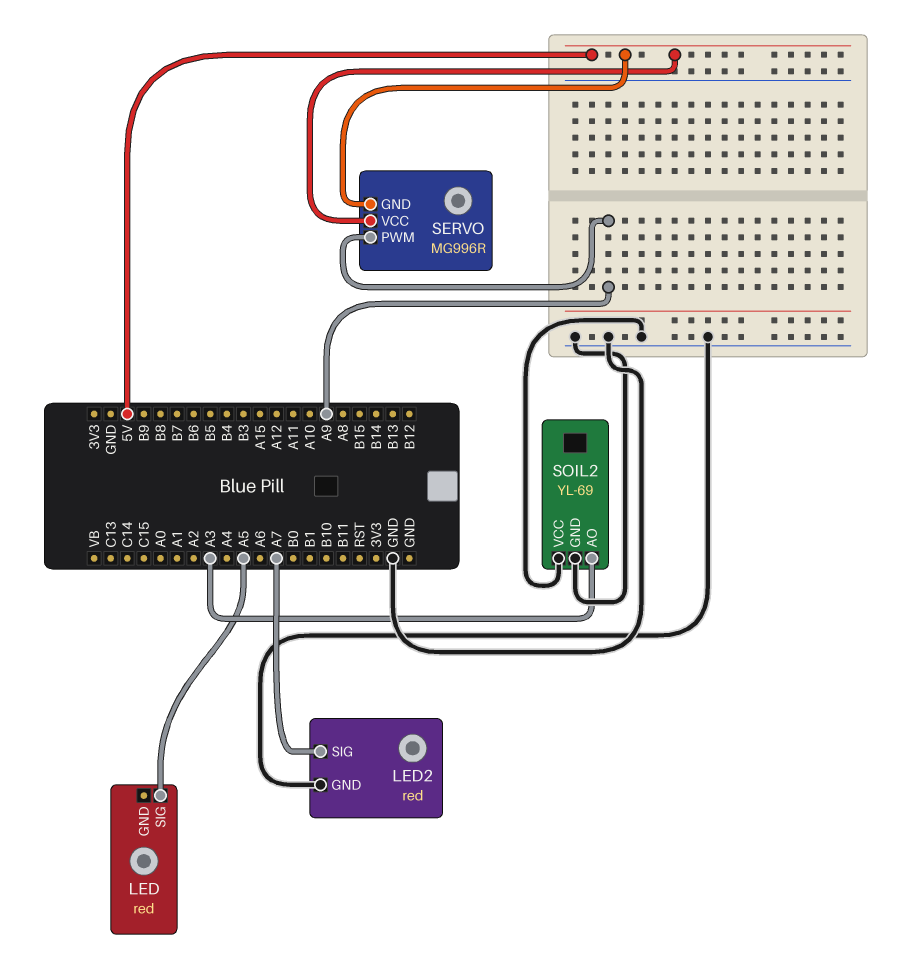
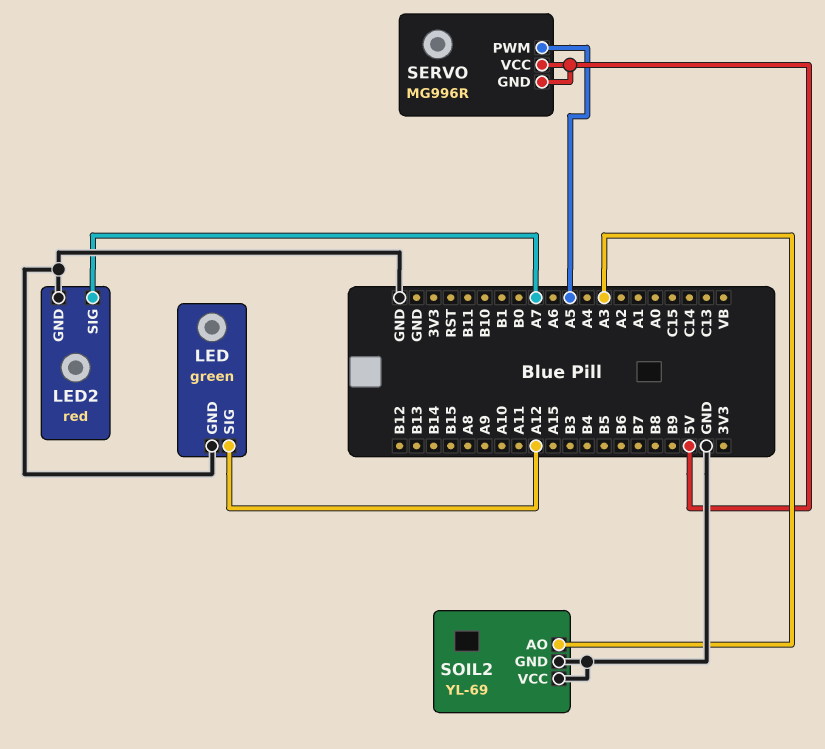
LED: red -> green
LED pin GND: none -> GND
LED pin SIG: A5 -> A12
SERVO pin PWM: A9 -> A5

